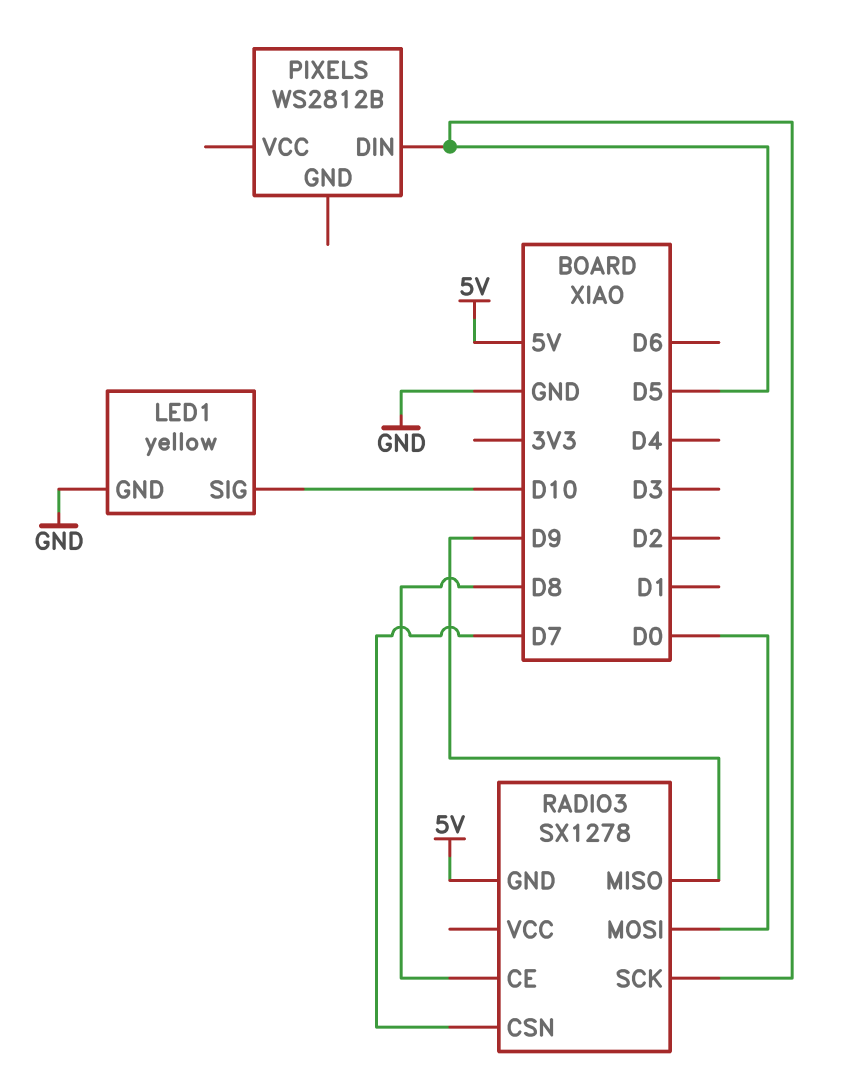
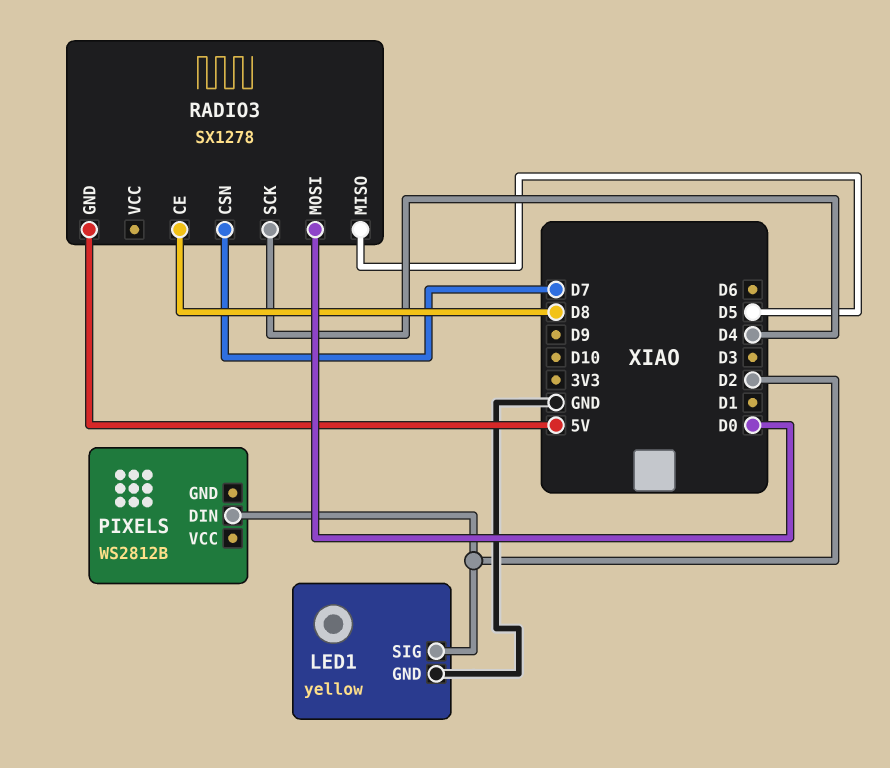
LED1 pin SIG: D10 -> D2
PIXELS pin DIN: D5 -> D2
RADIO3 pin MISO: D9 -> D5
RADIO3 pin SCK: D5 -> D4

